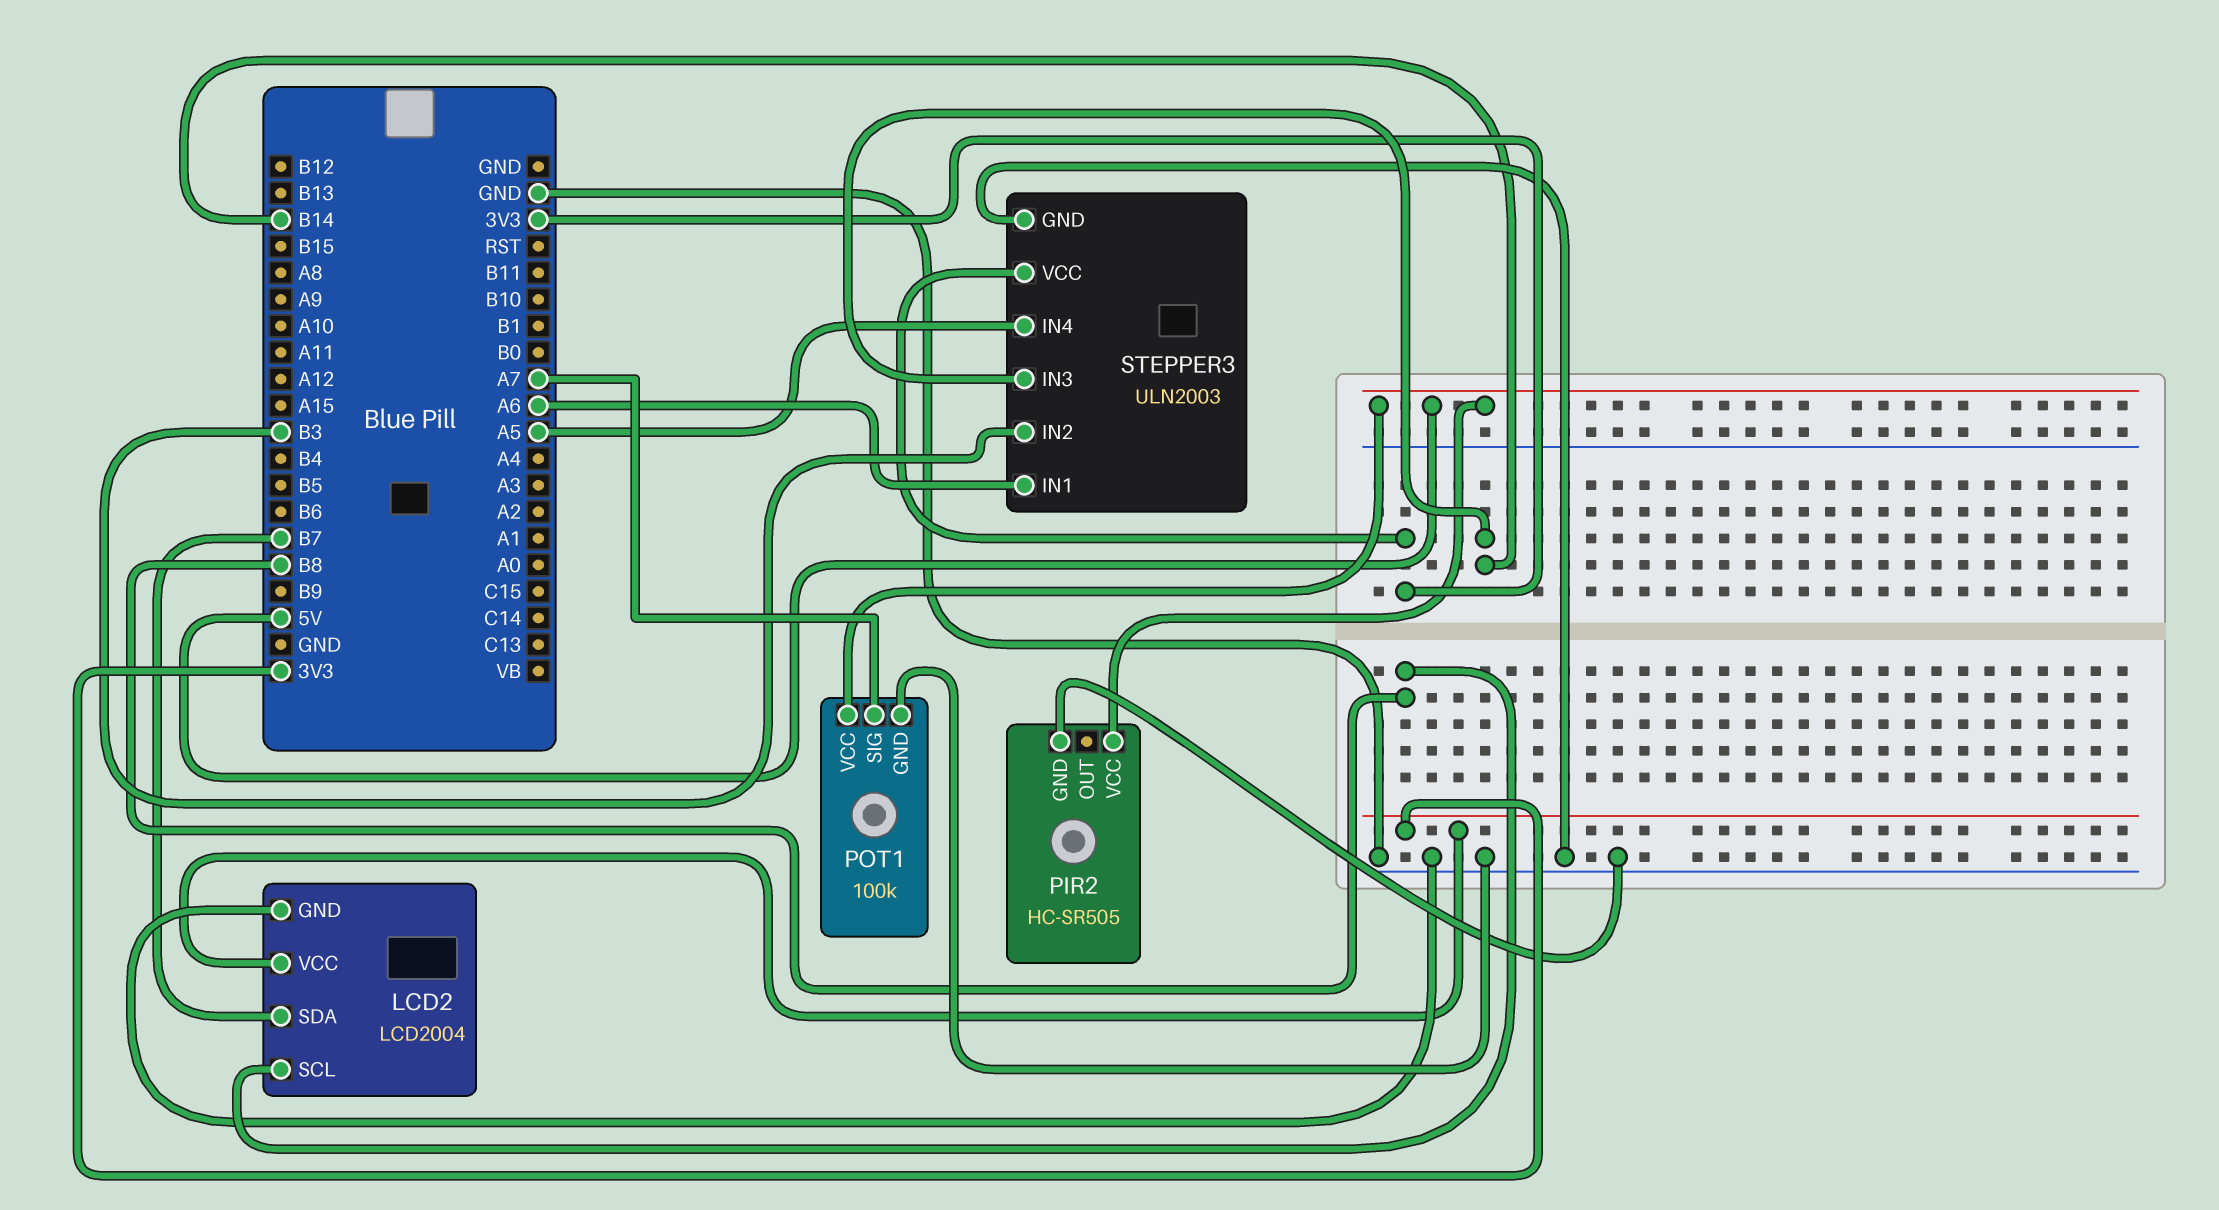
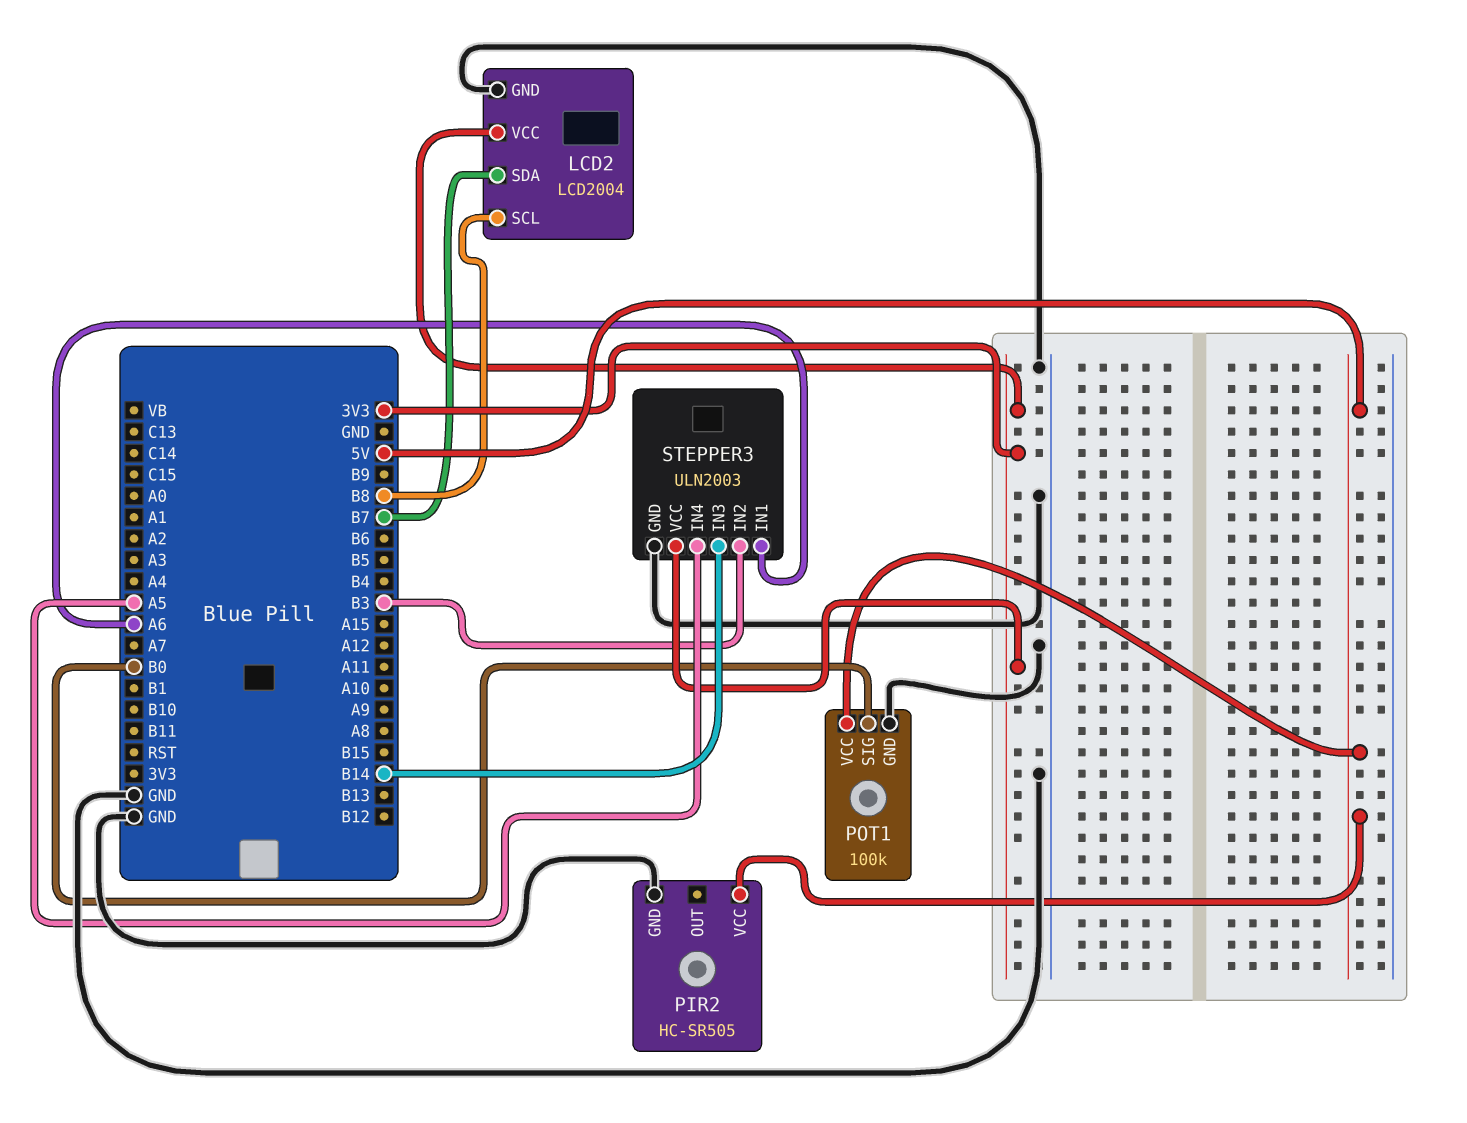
POT1 pin SIG: A7 -> B0

